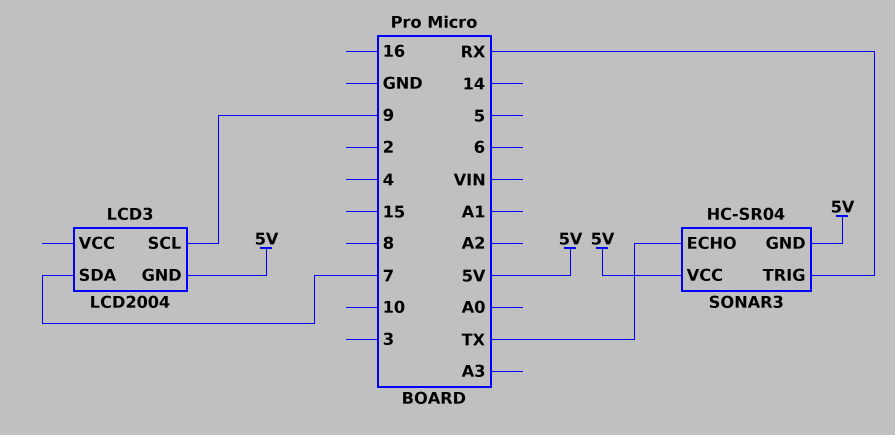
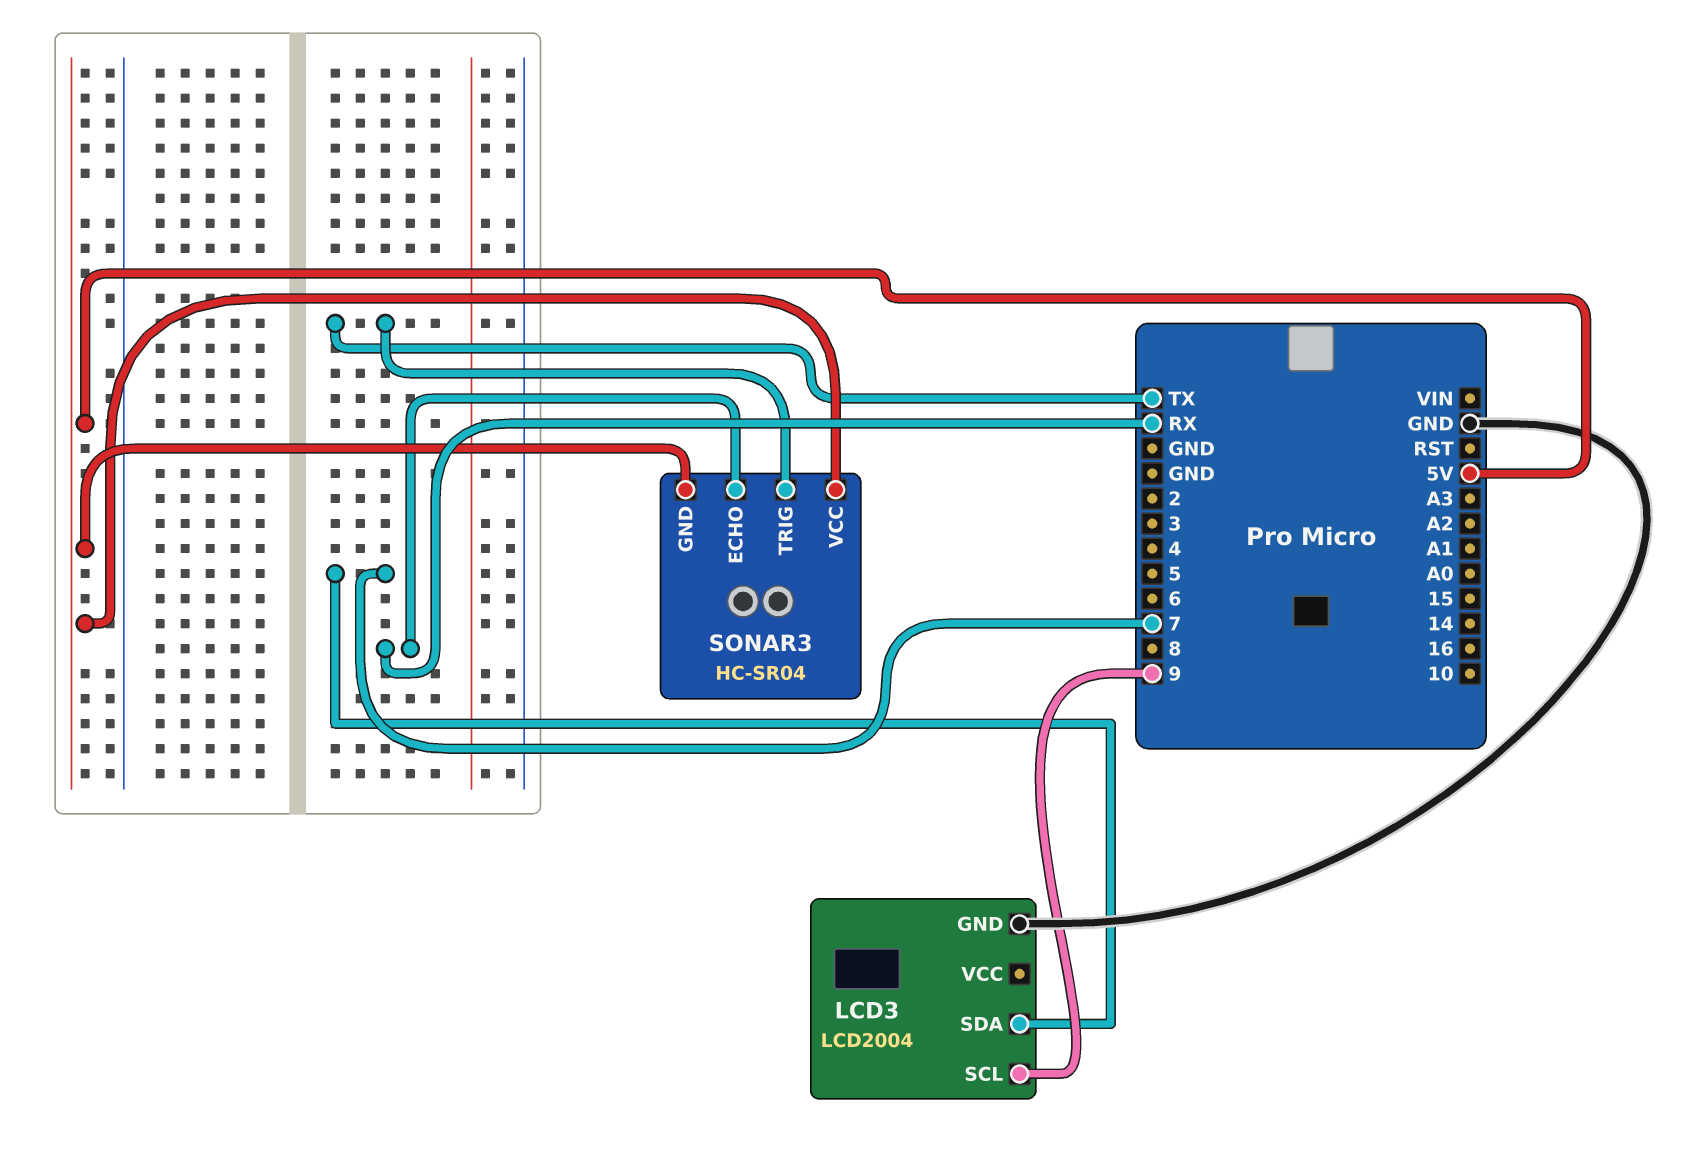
LCD3 pin GND: 5V -> GND
SONAR3 pin ECHO: TX -> RX
SONAR3 pin TRIG: RX -> TX

